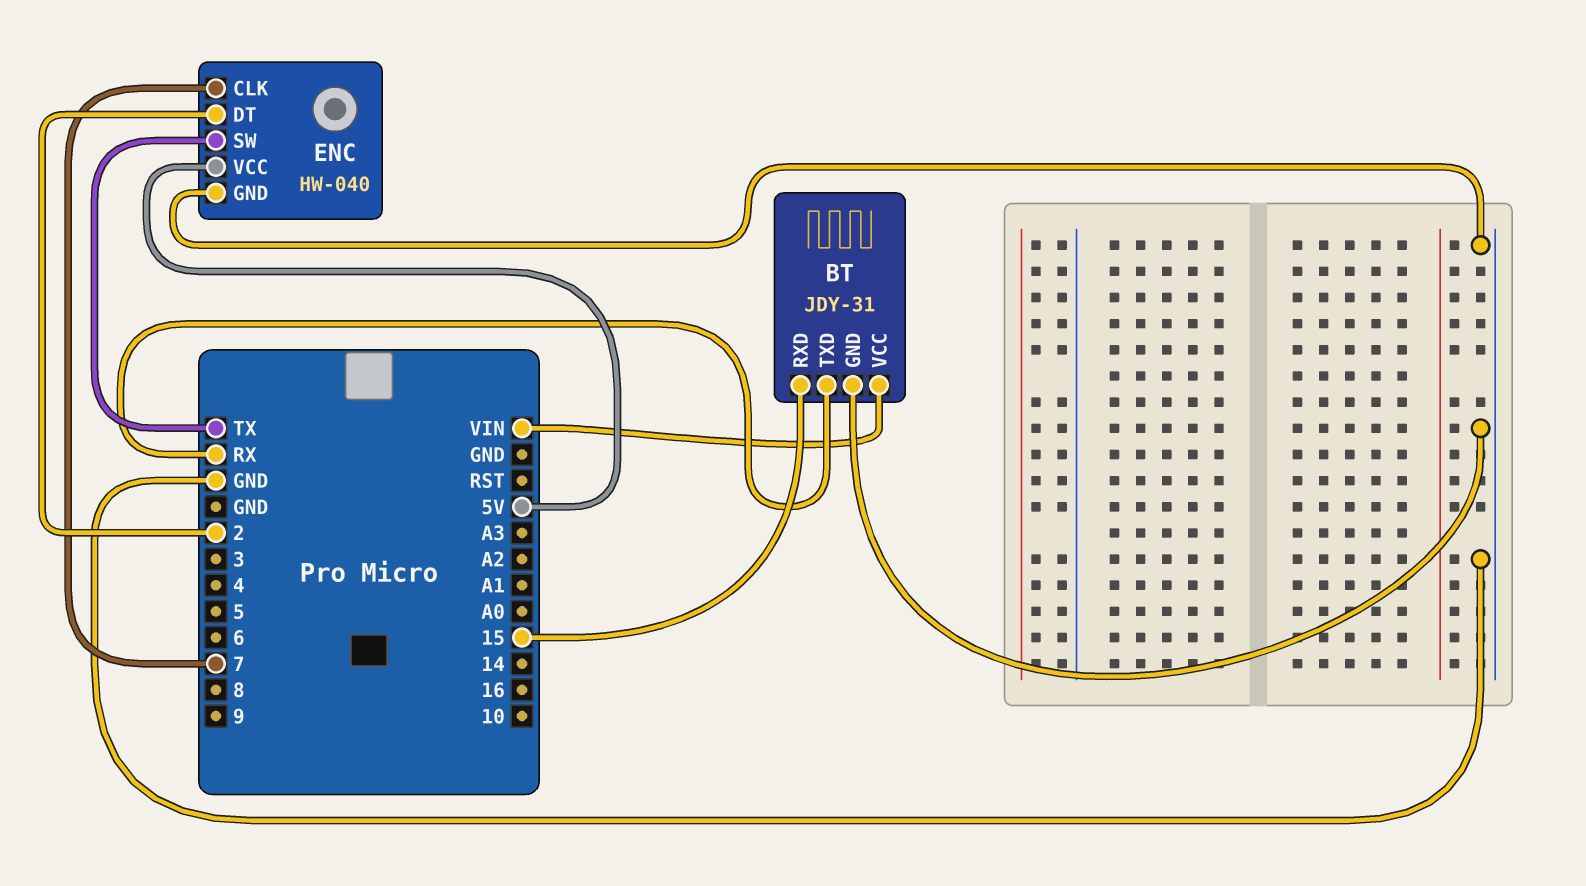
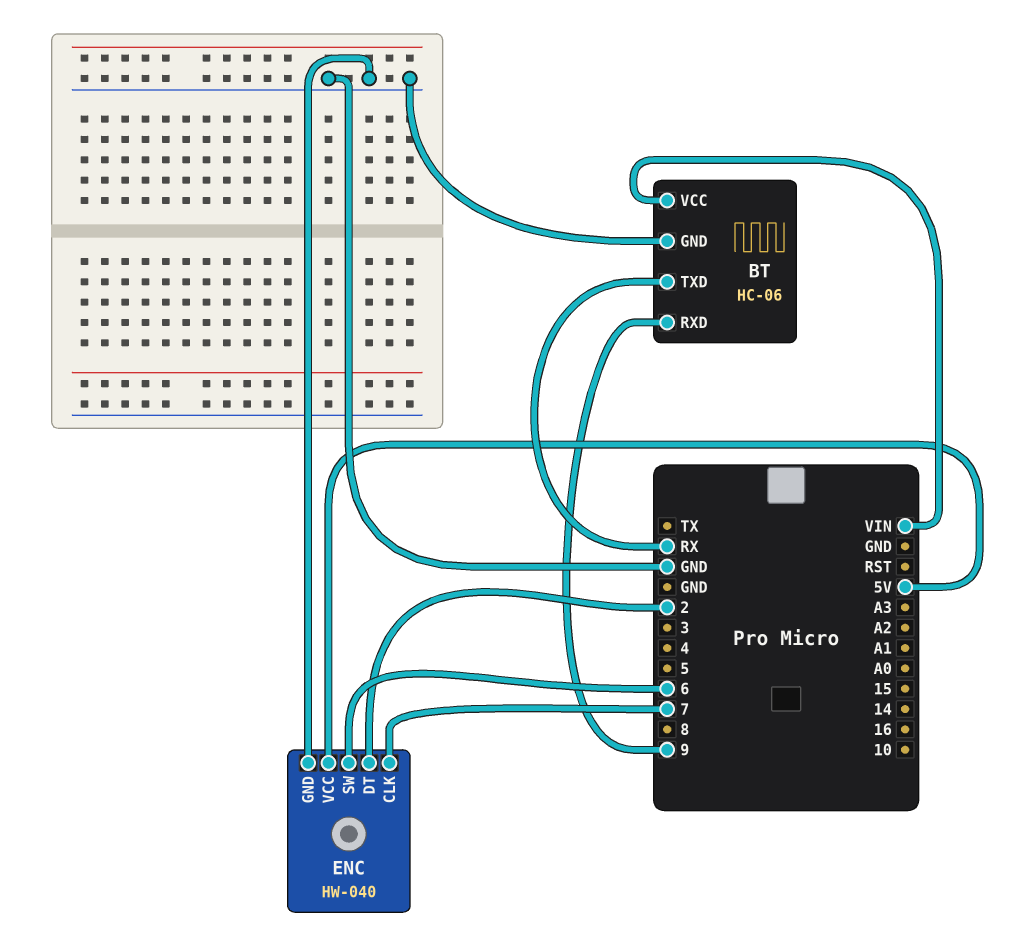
BT: JDY-31 -> HC-06
BT pin RXD: 15 -> 9
ENC pin SW: TX -> 6

